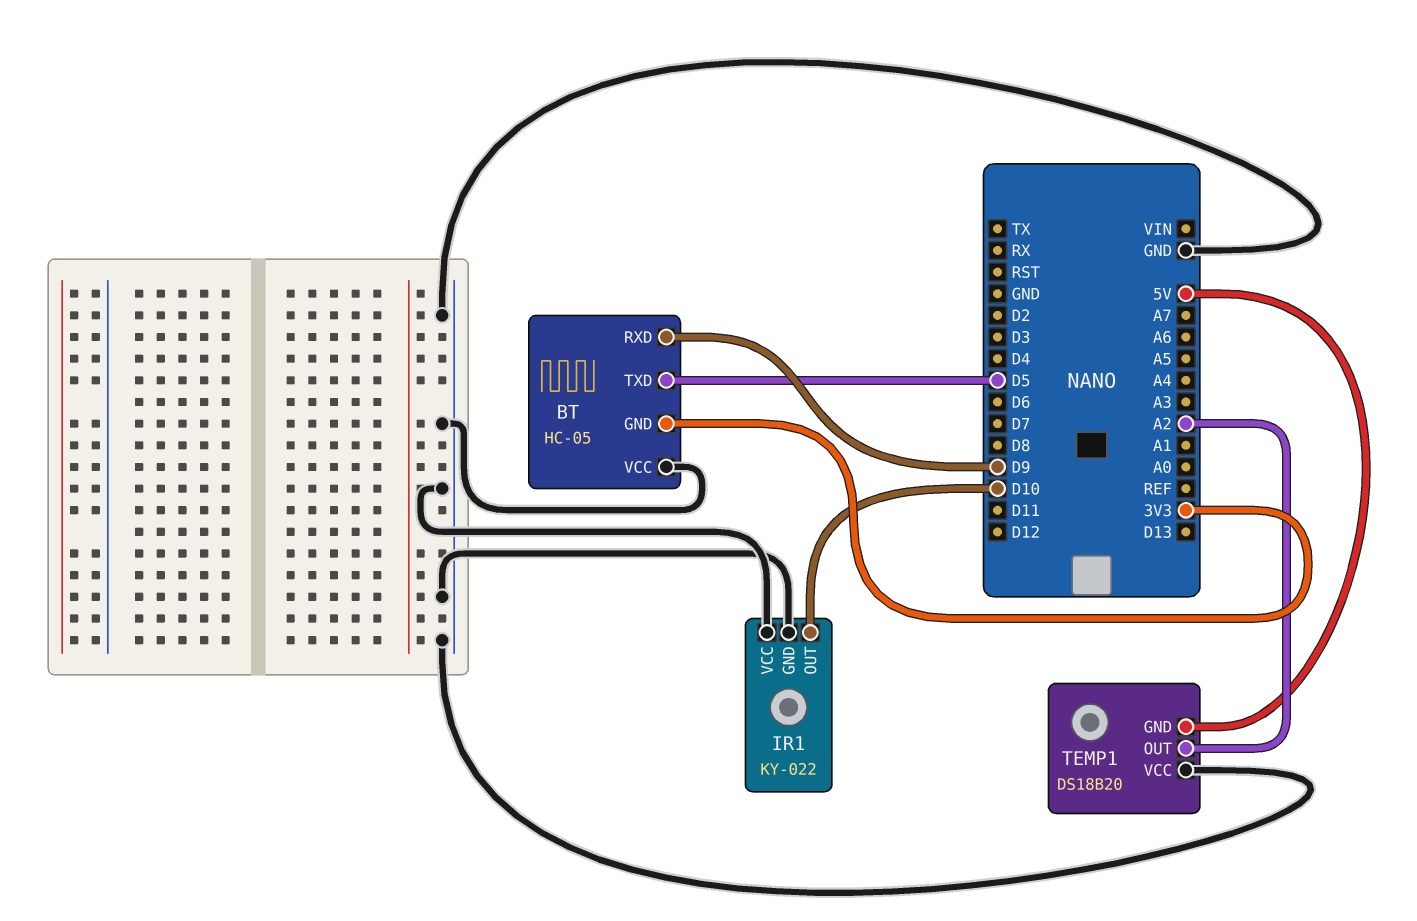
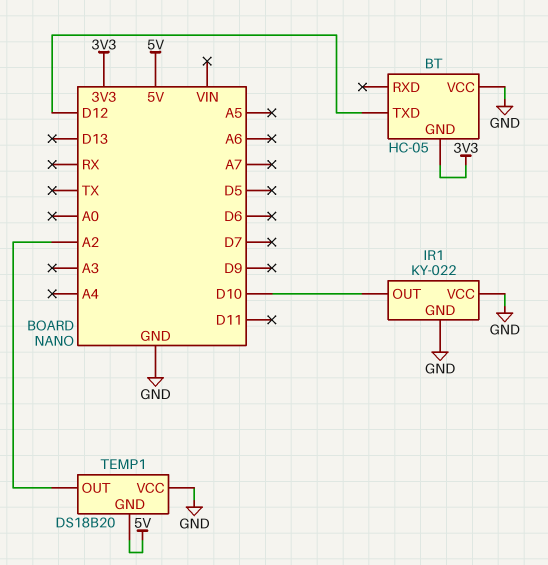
BT pin RXD: D9 -> none
BT pin TXD: D5 -> D12

